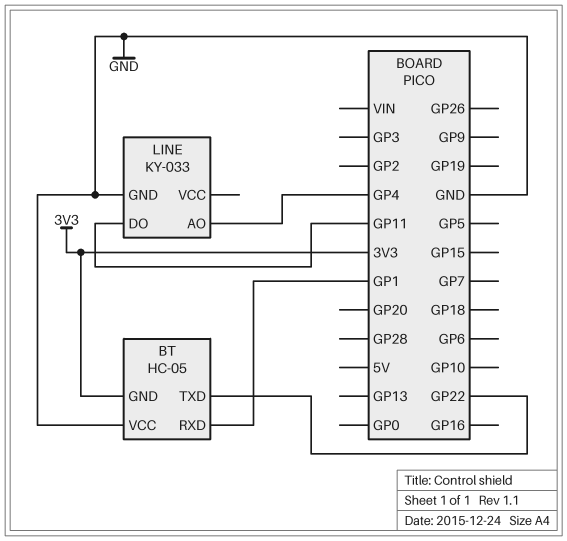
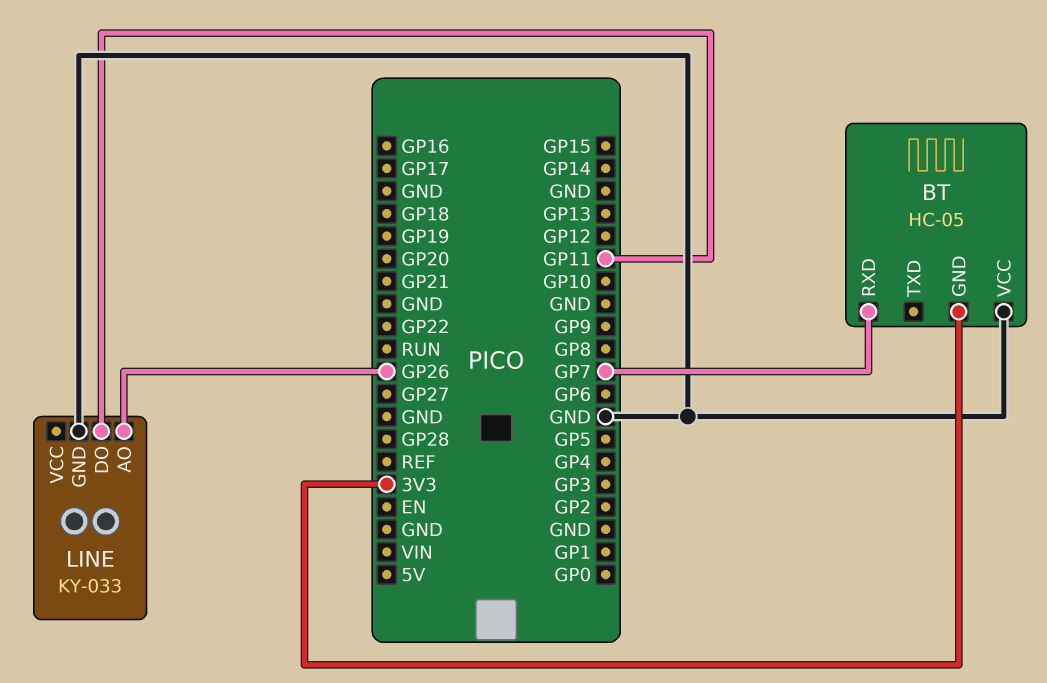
BT pin RXD: GP1 -> GP7
BT pin TXD: GP22 -> none
LINE pin AO: GP4 -> GP26

